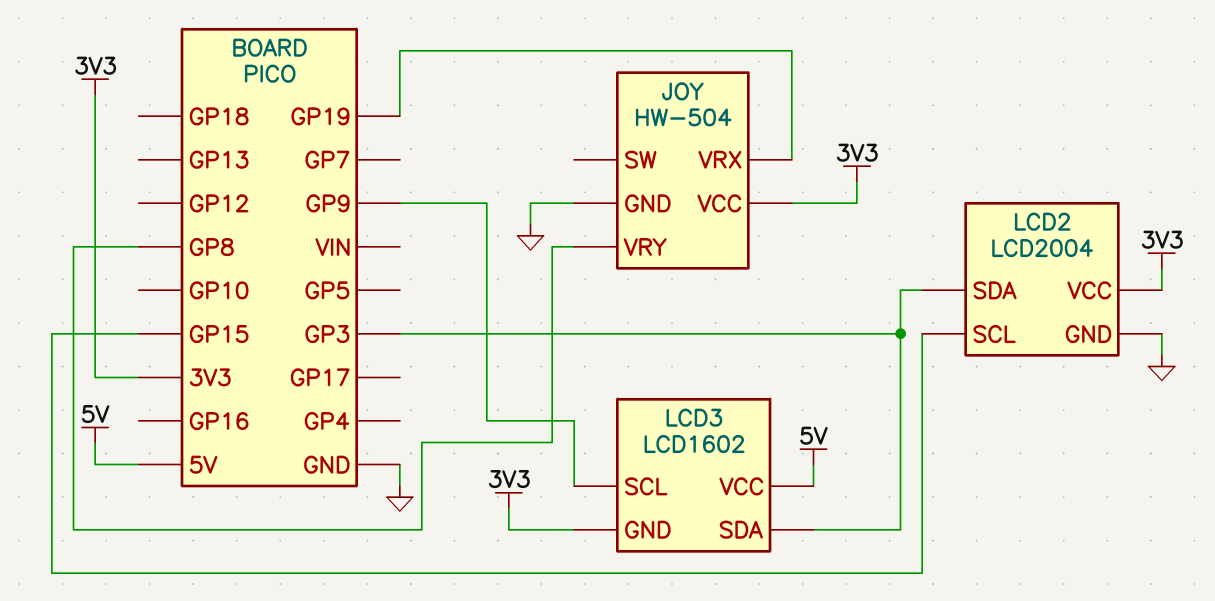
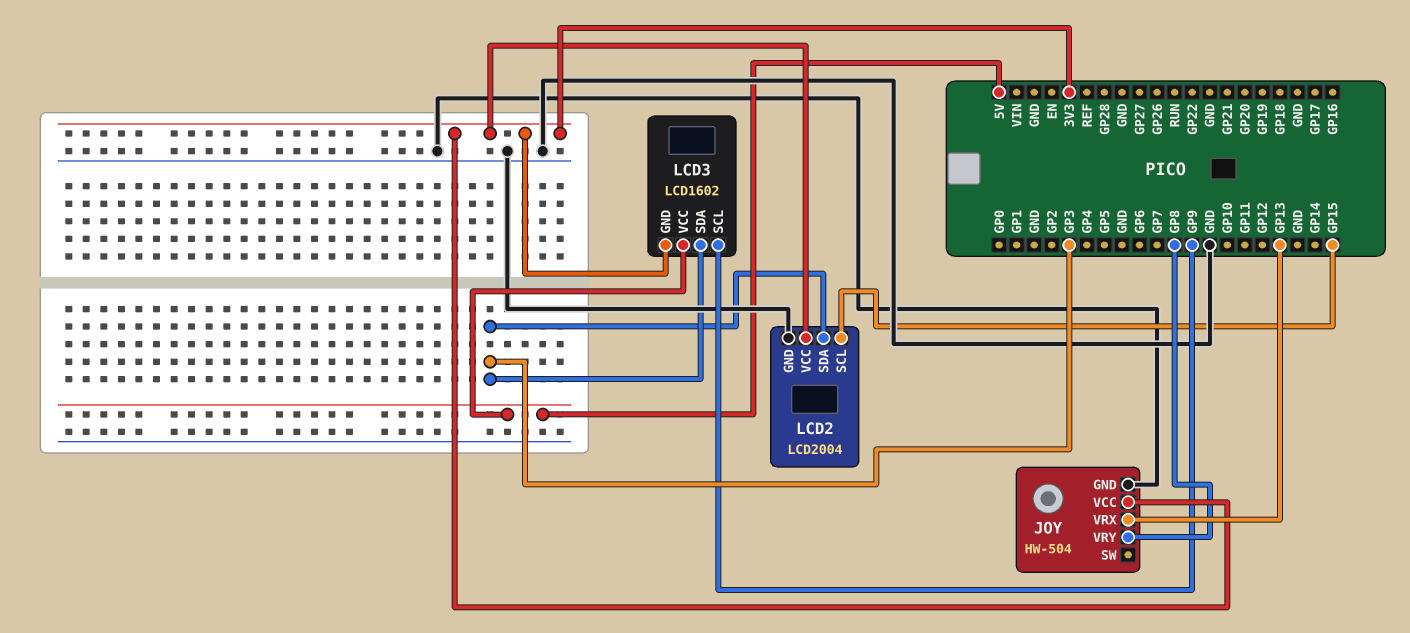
JOY pin VRX: GP19 -> GP13

